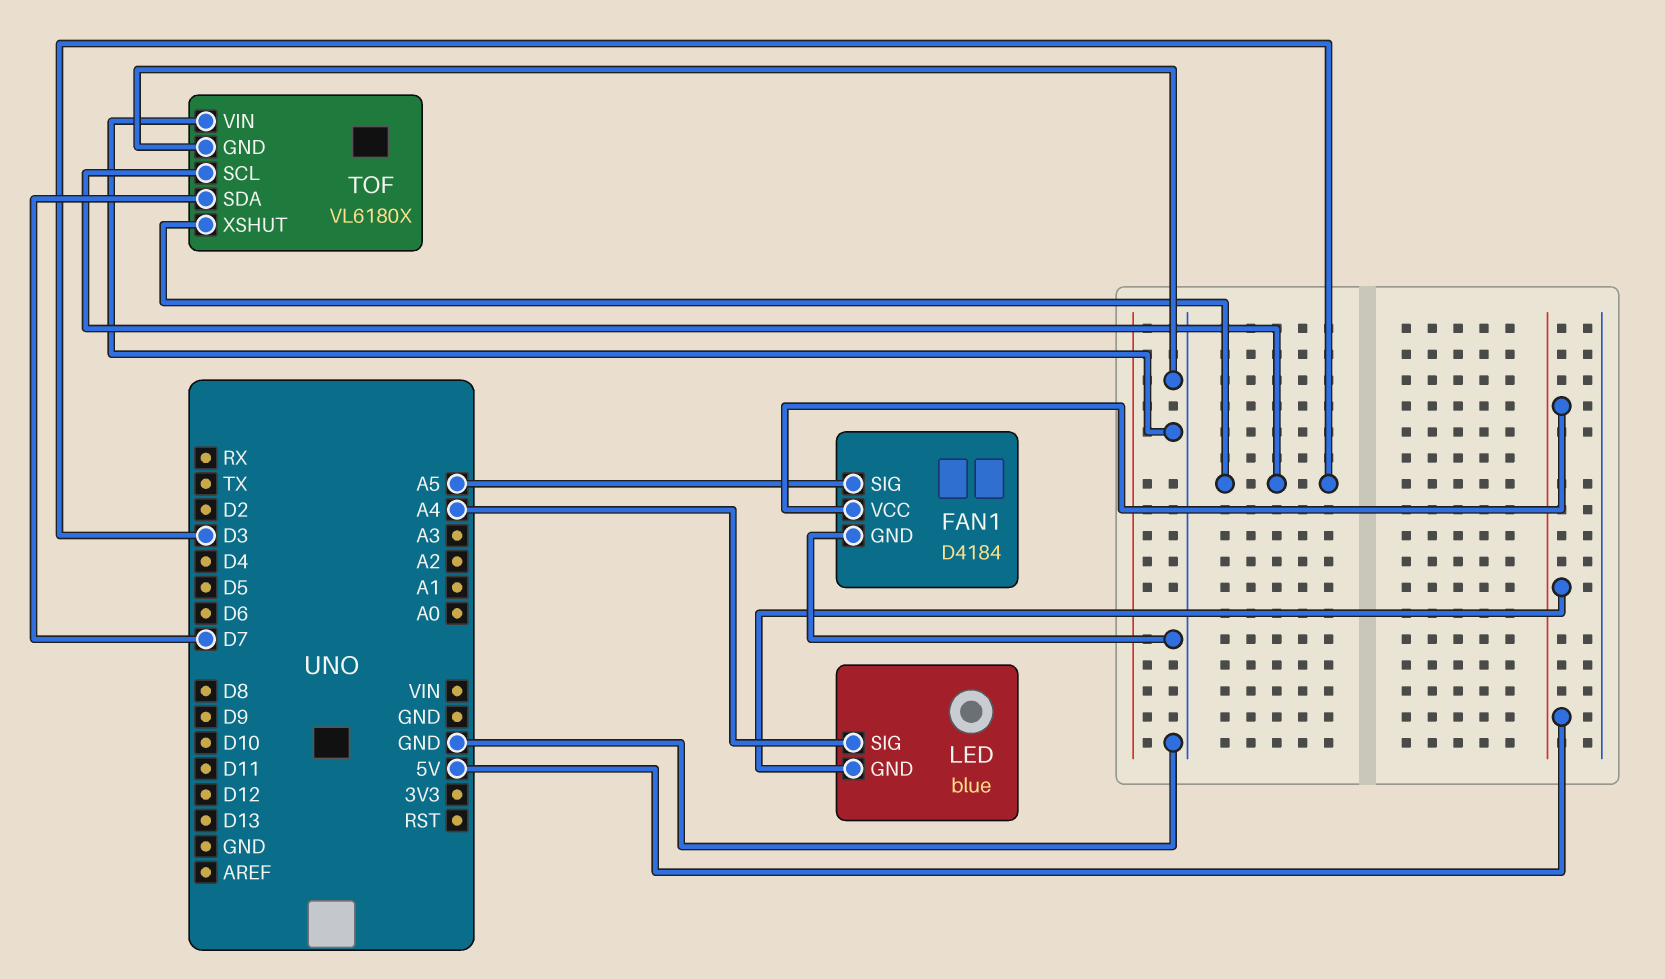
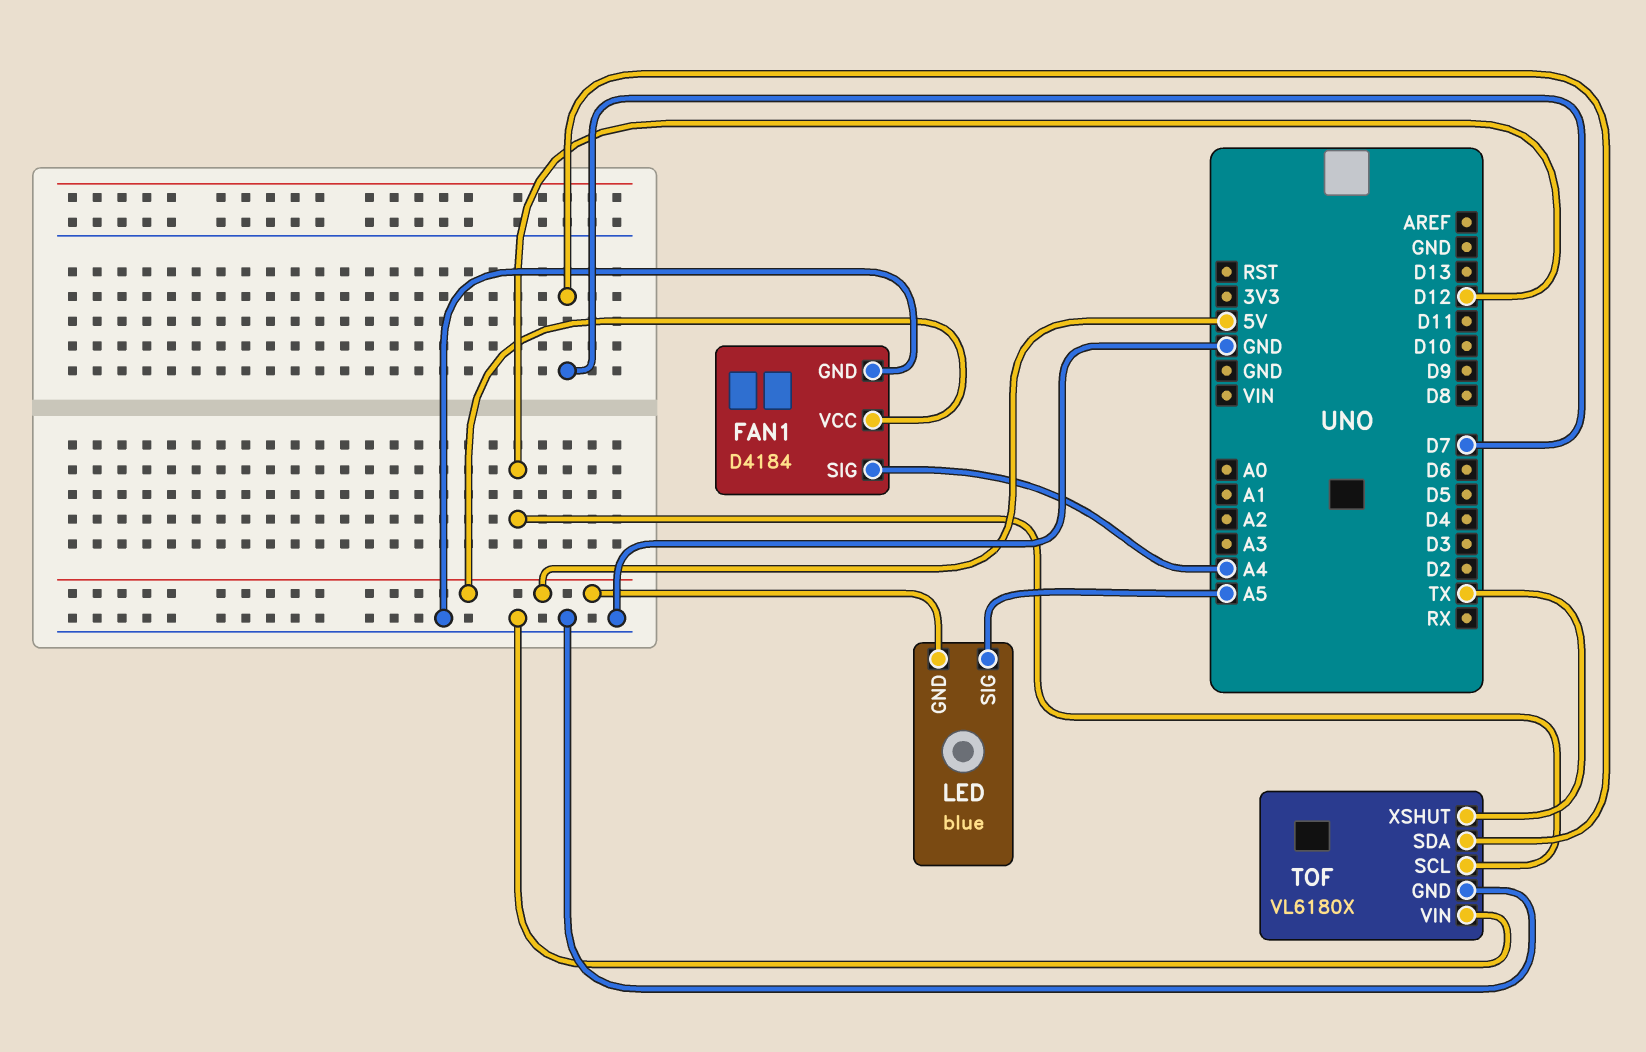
FAN1 pin SIG: A5 -> A4
LED pin SIG: A4 -> A5
TOF pin SCL: D3 -> D12
TOF pin XSHUT: D3 -> TX

